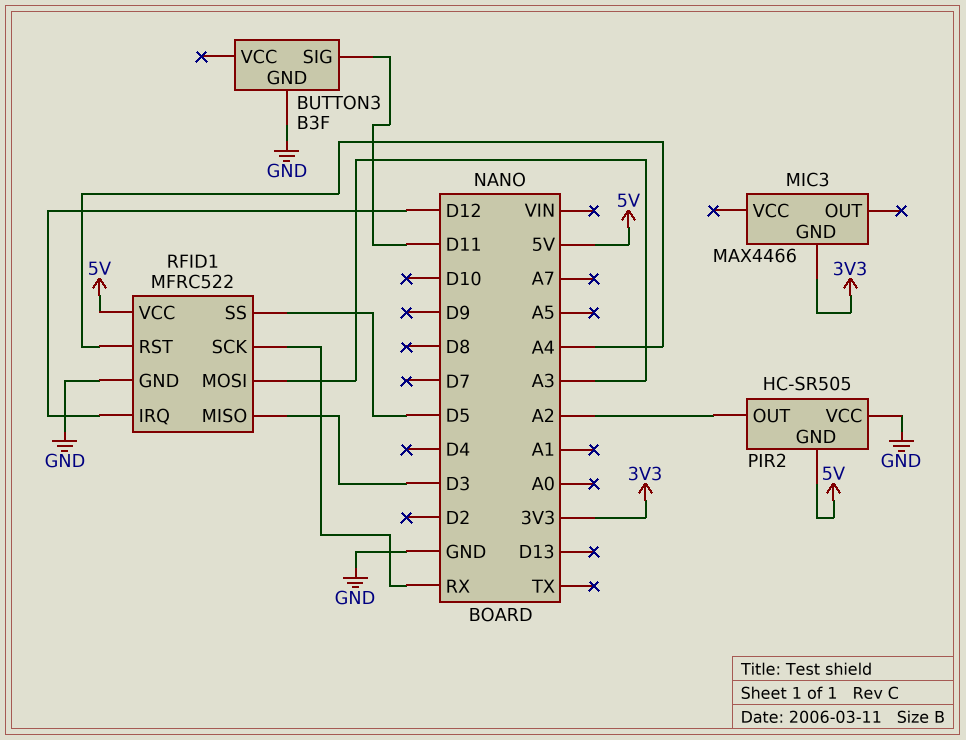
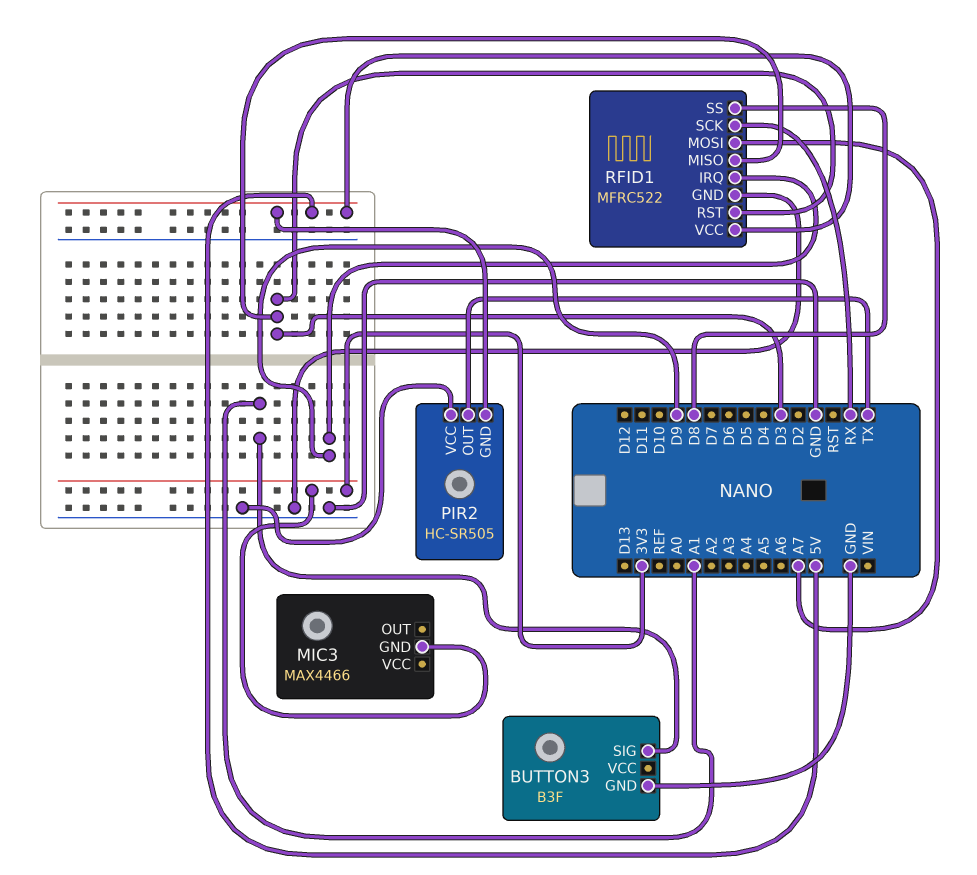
BUTTON3 pin SIG: D11 -> A1
PIR2 pin OUT: A2 -> TX
RFID1 pin IRQ: D12 -> D9
RFID1 pin MOSI: A3 -> A7
RFID1 pin RST: A4 -> D3
RFID1 pin SS: D5 -> D8

